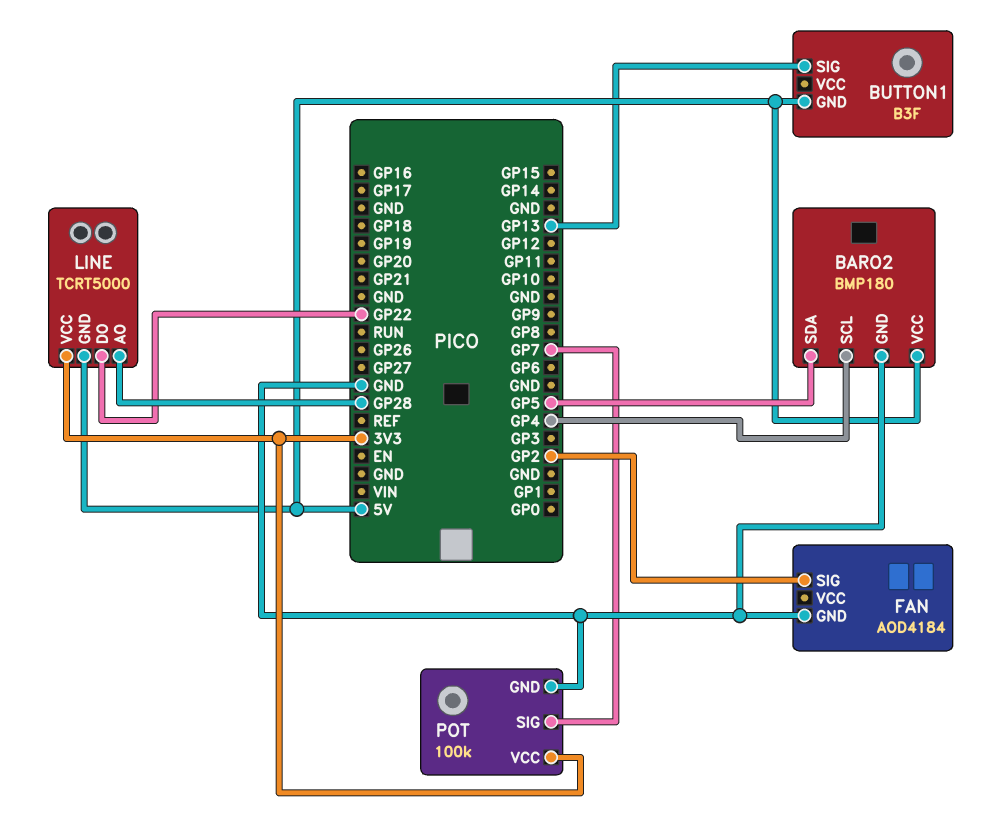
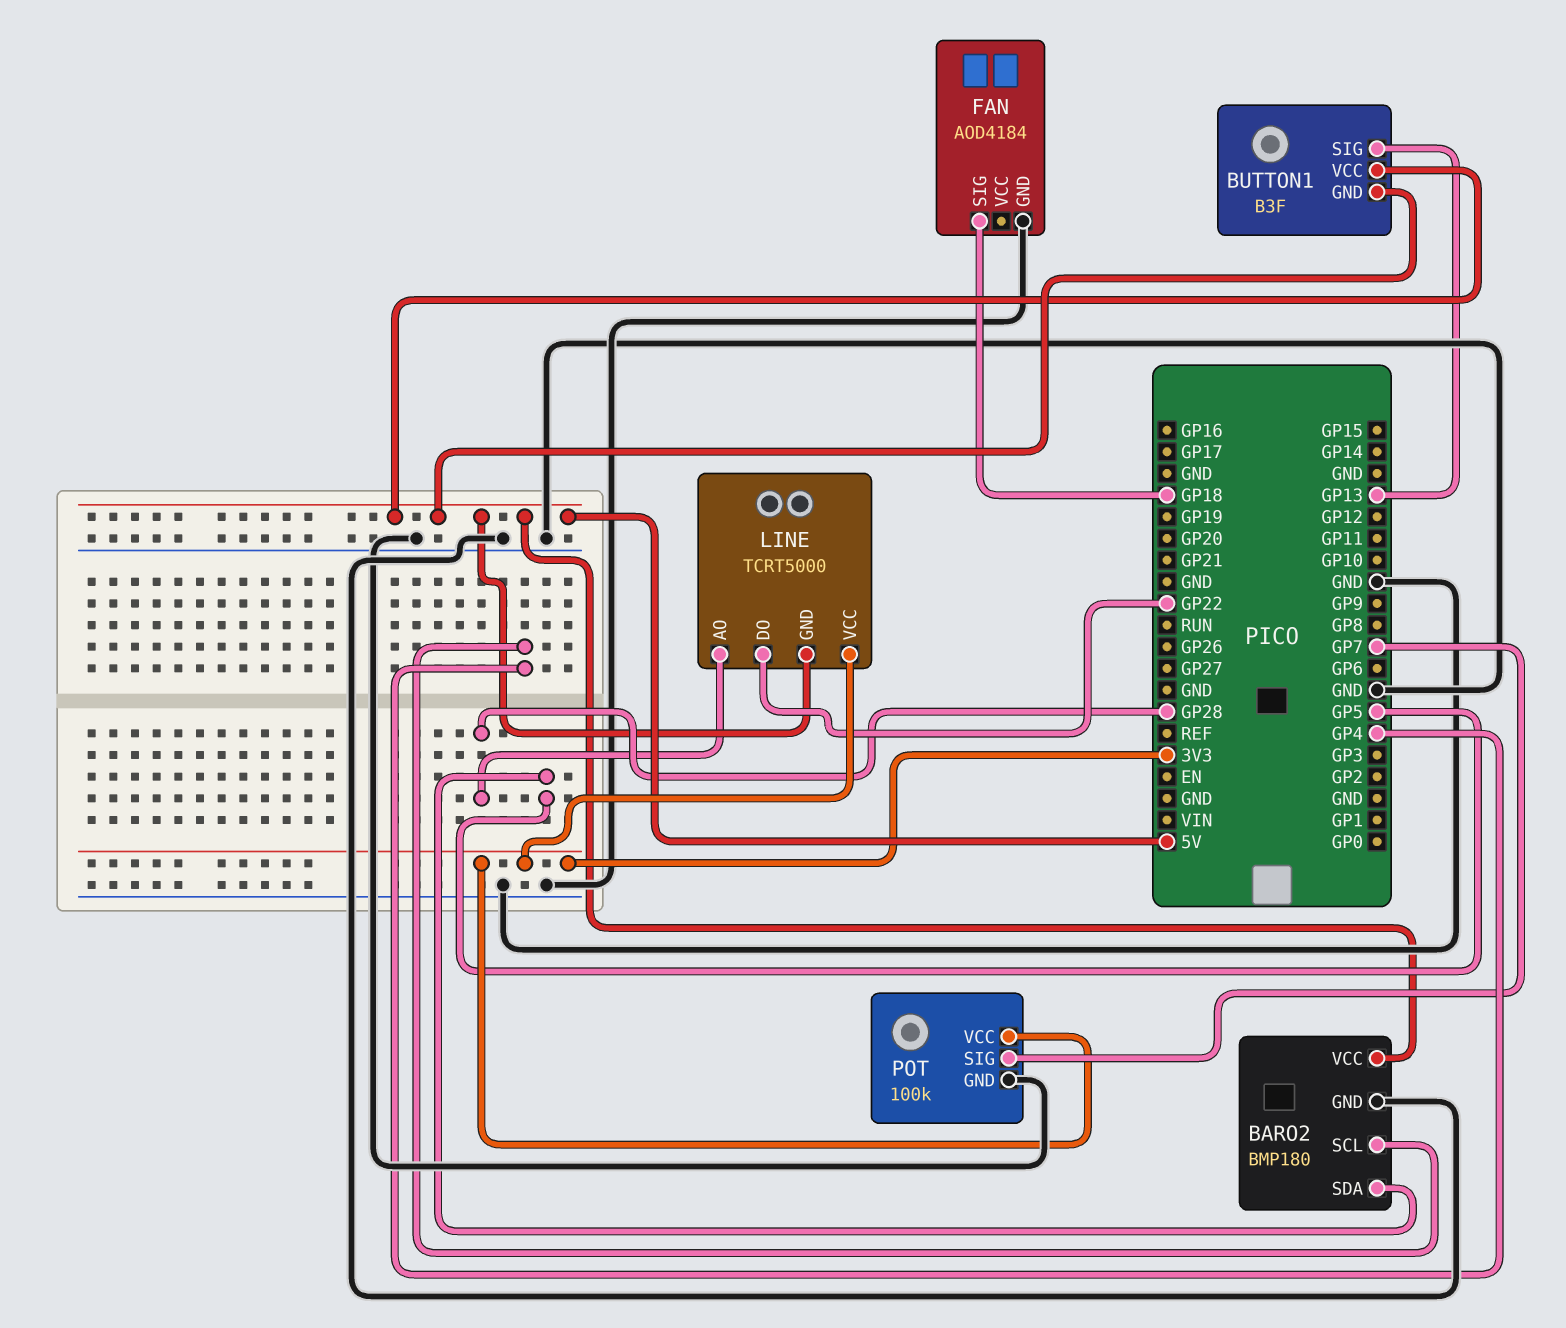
BUTTON1 pin VCC: none -> 5V
FAN pin SIG: GP2 -> GP18

